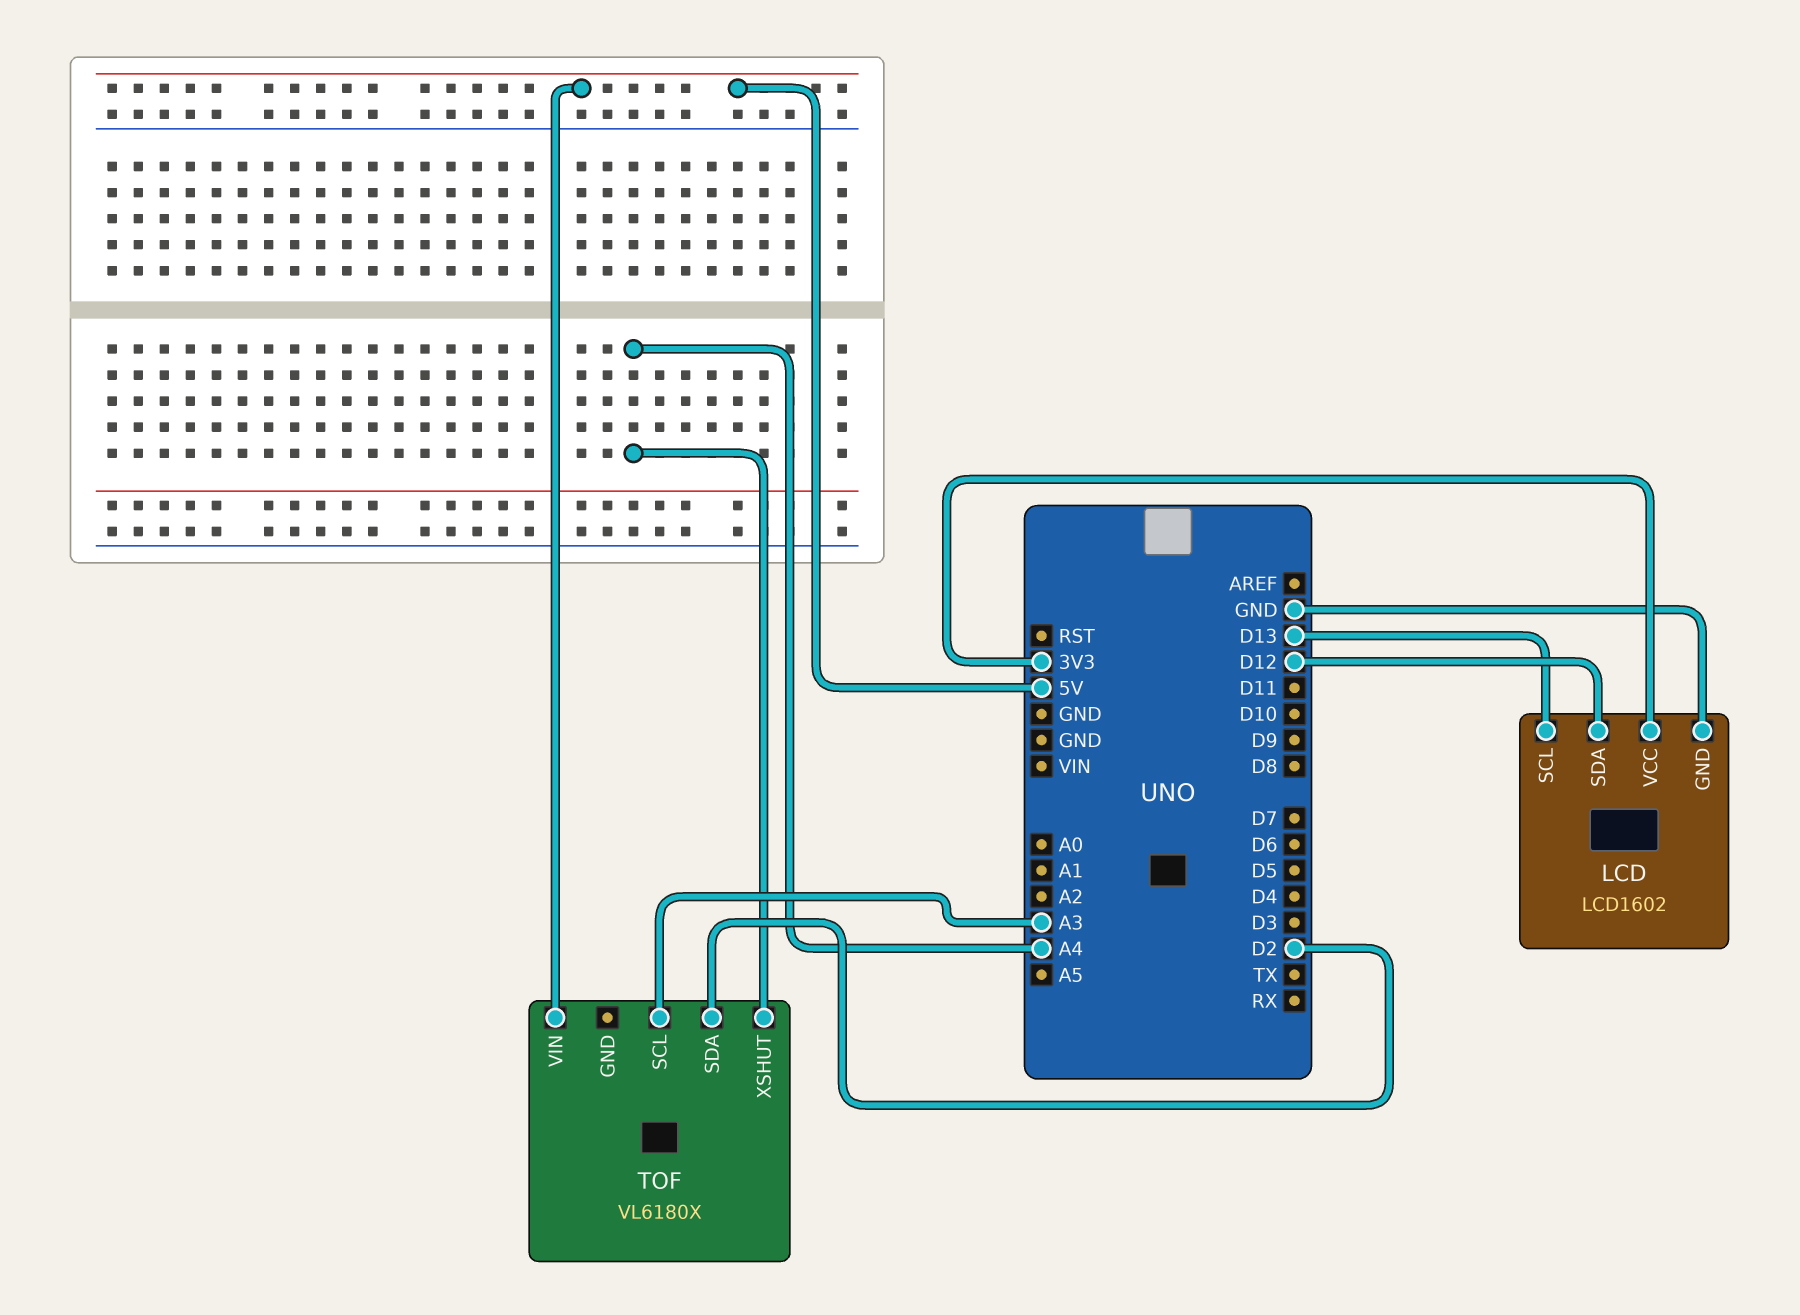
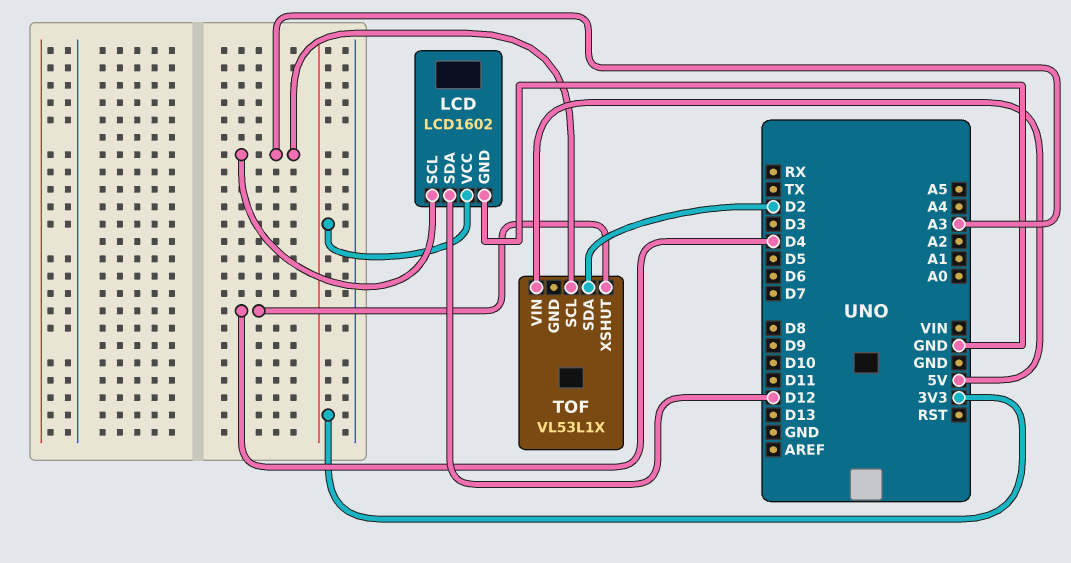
LCD pin SCL: D13 -> A3
TOF: VL6180X -> VL53L1X
TOF pin XSHUT: A4 -> D4

